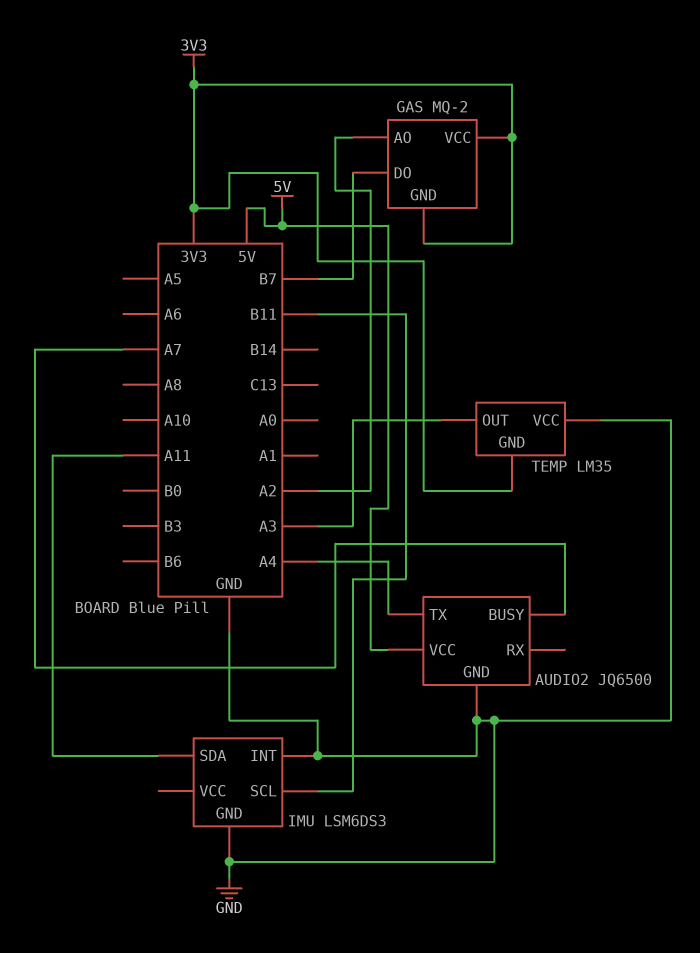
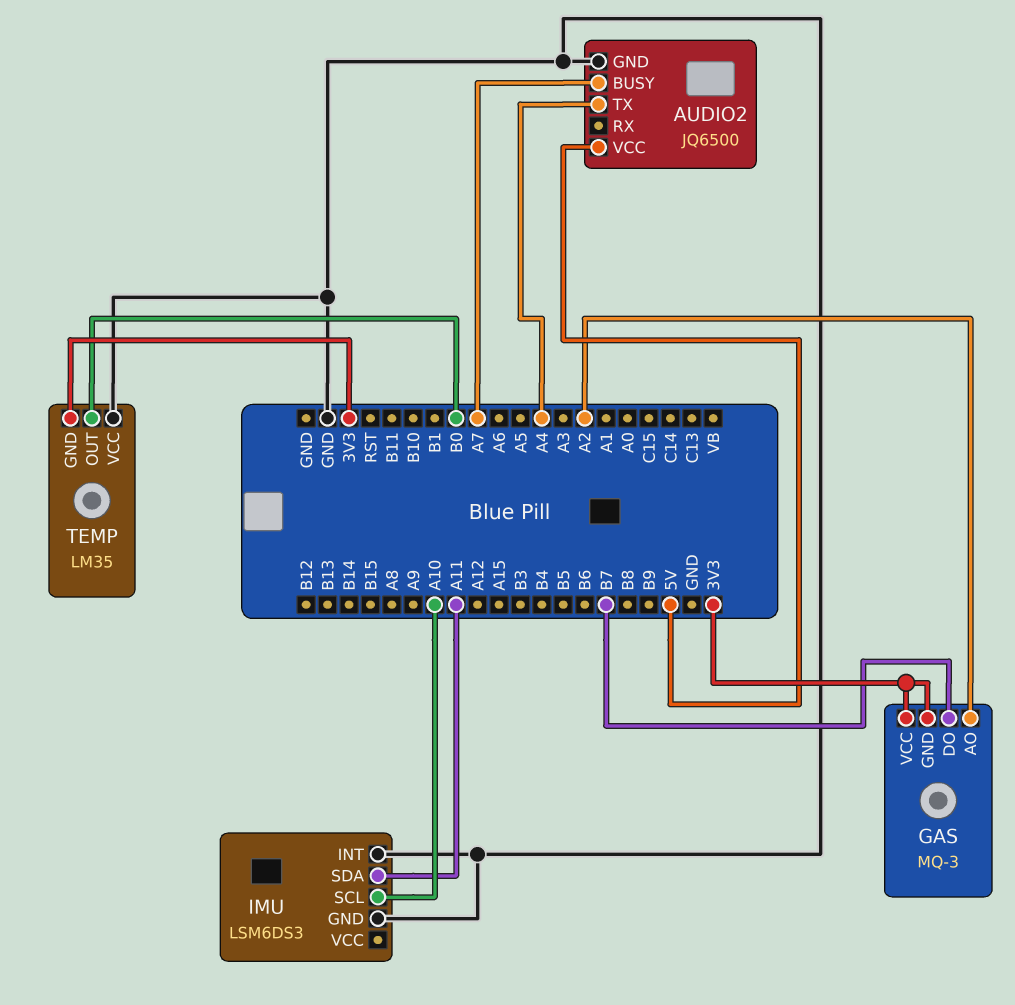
GAS: MQ-2 -> MQ-3
IMU pin SCL: B11 -> A10
TEMP pin OUT: A3 -> B0

